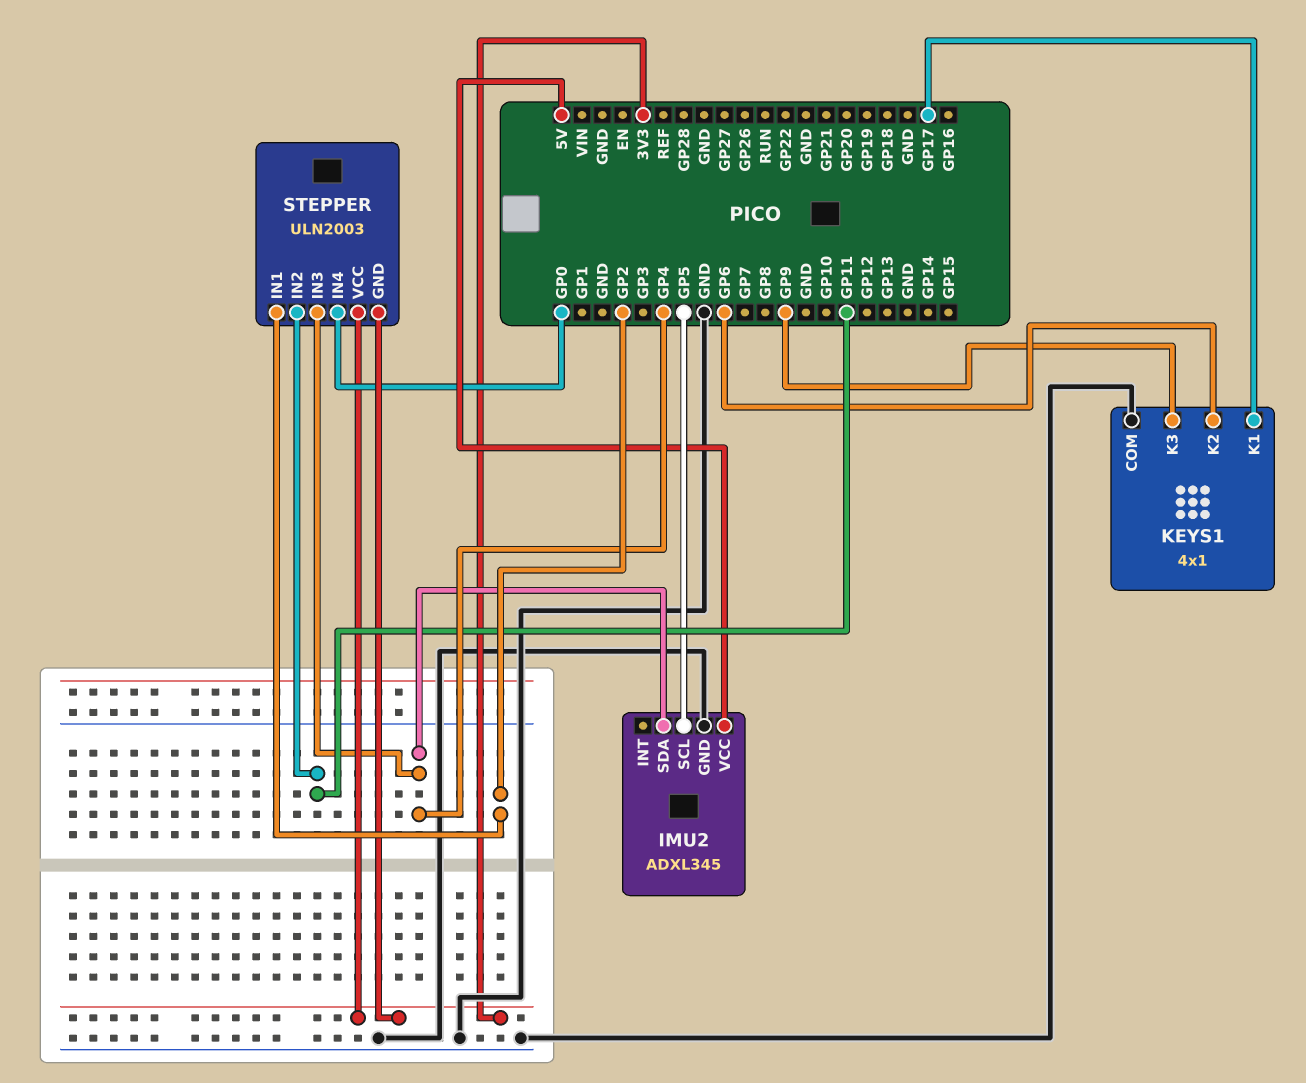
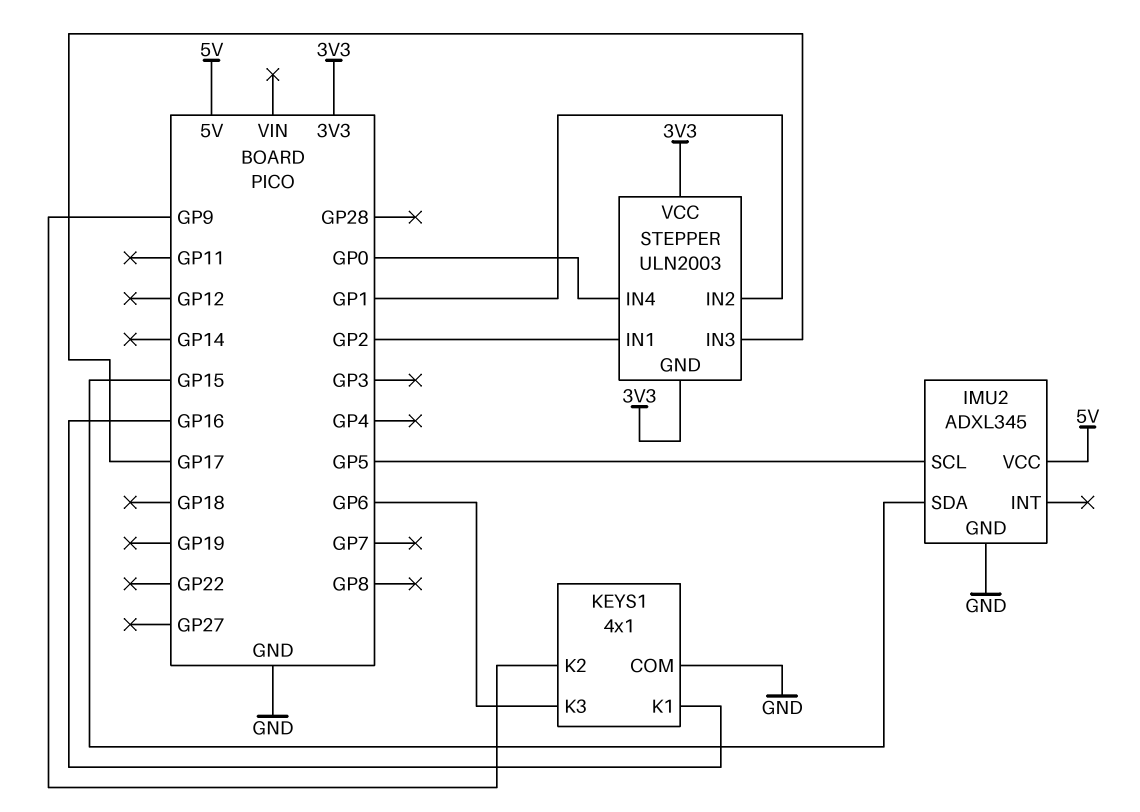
IMU2 pin SDA: GP4 -> GP15
KEYS1 pin K1: GP17 -> GP16
KEYS1 pin K2: GP6 -> GP9
KEYS1 pin K3: GP9 -> GP6
STEPPER pin IN2: GP11 -> GP1
STEPPER pin IN3: GP4 -> GP17

